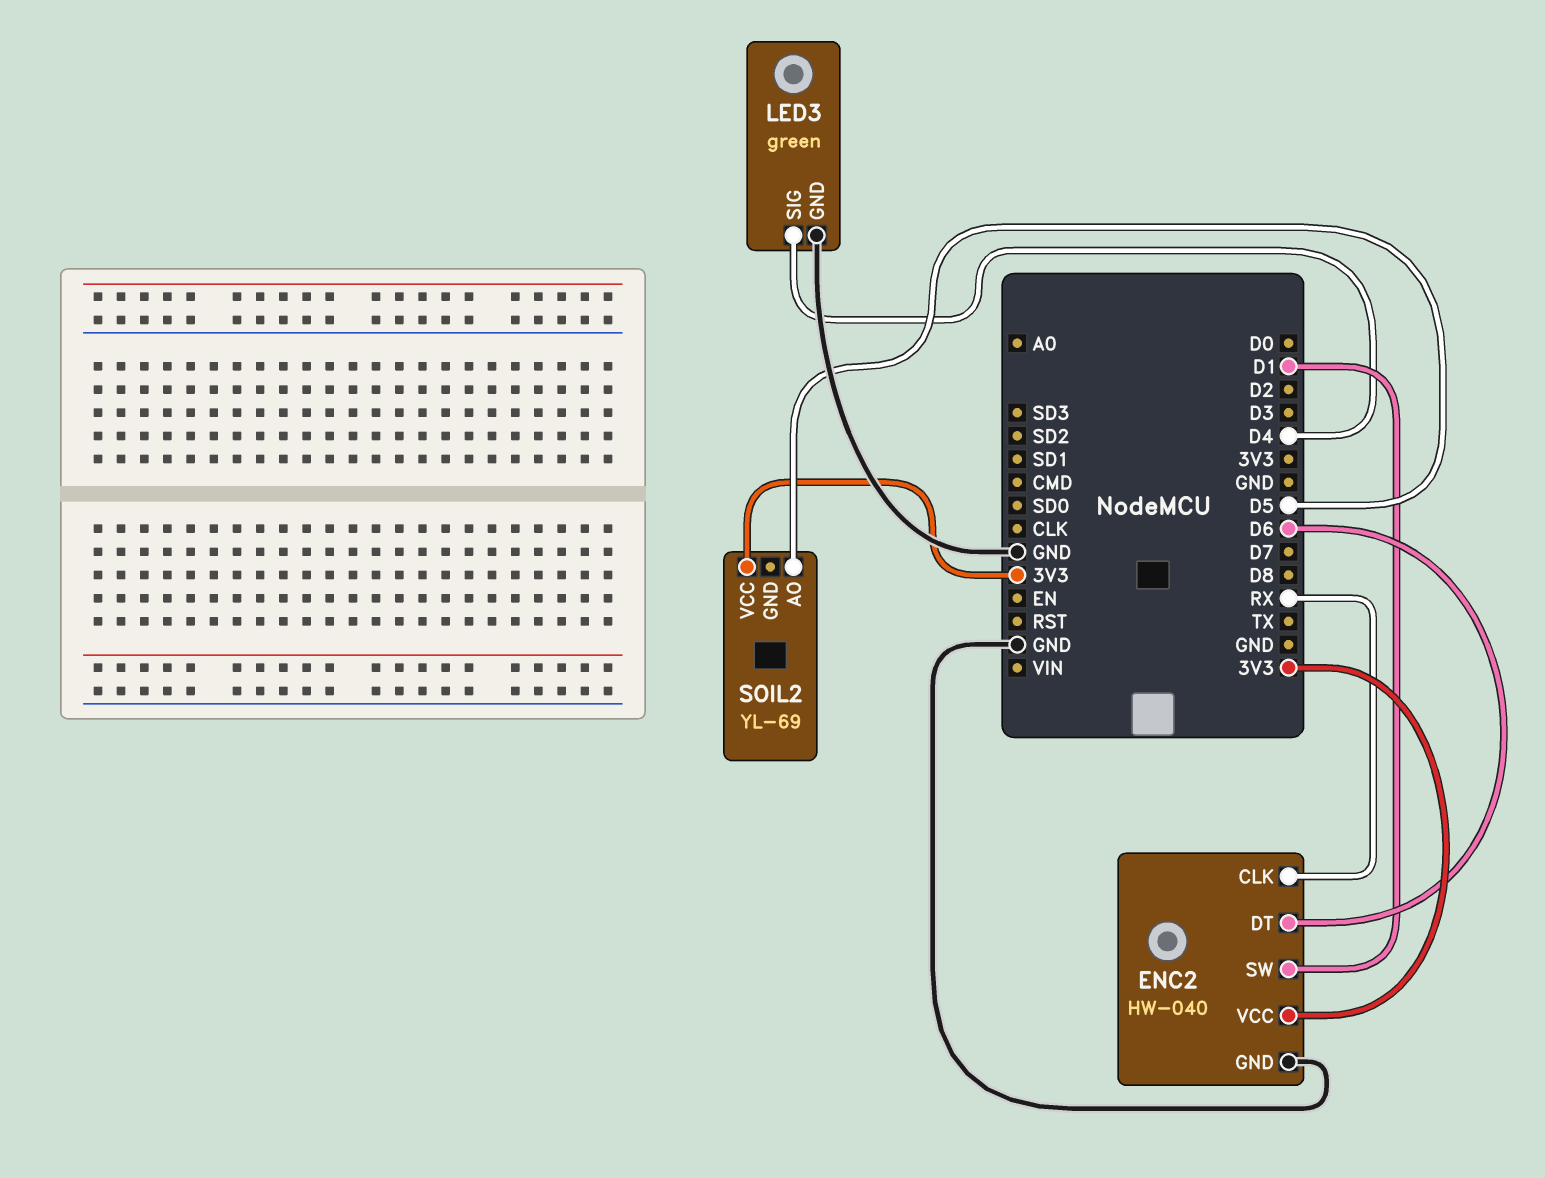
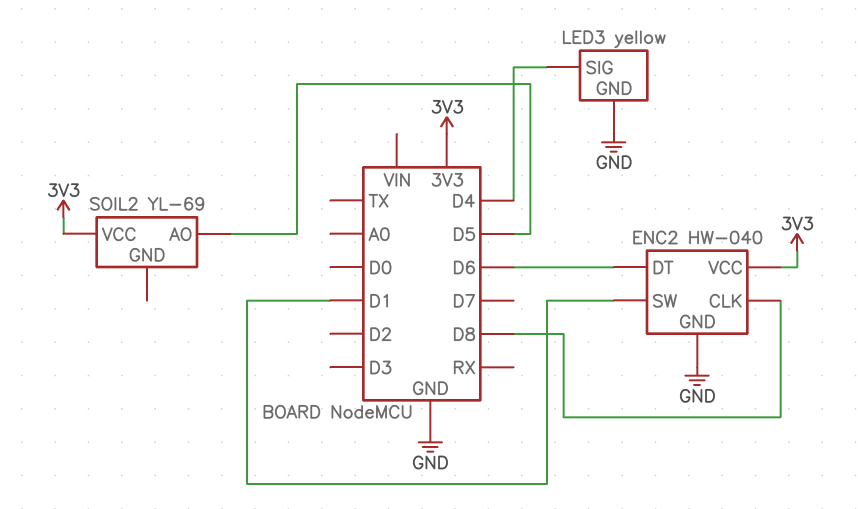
ENC2 pin CLK: RX -> D8
LED3: green -> yellow

